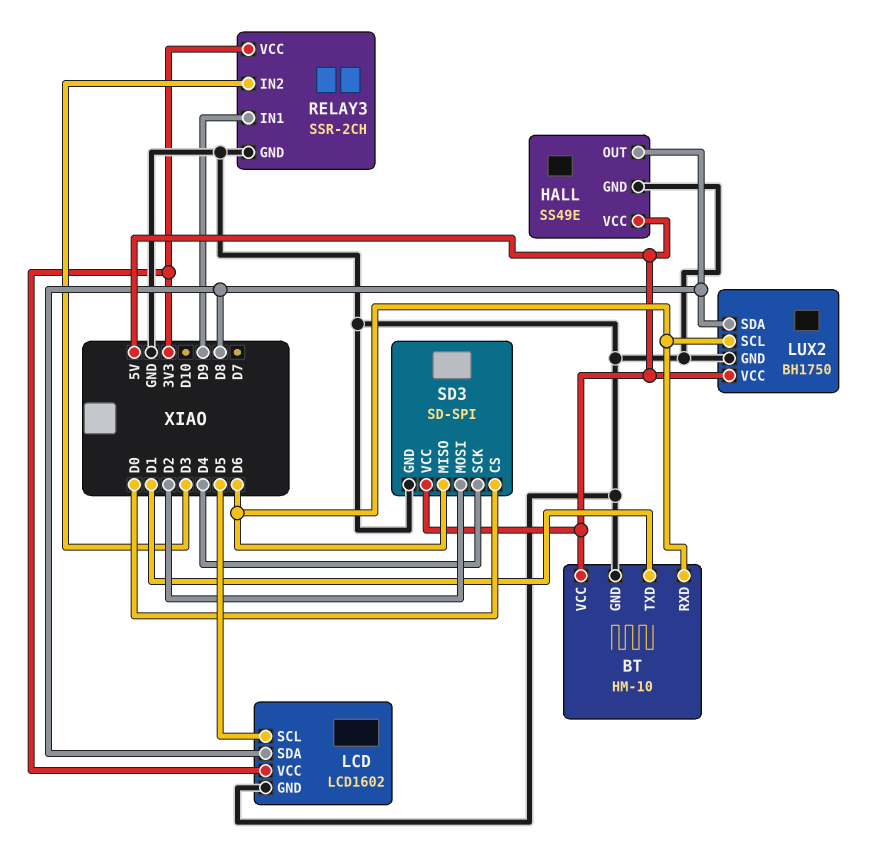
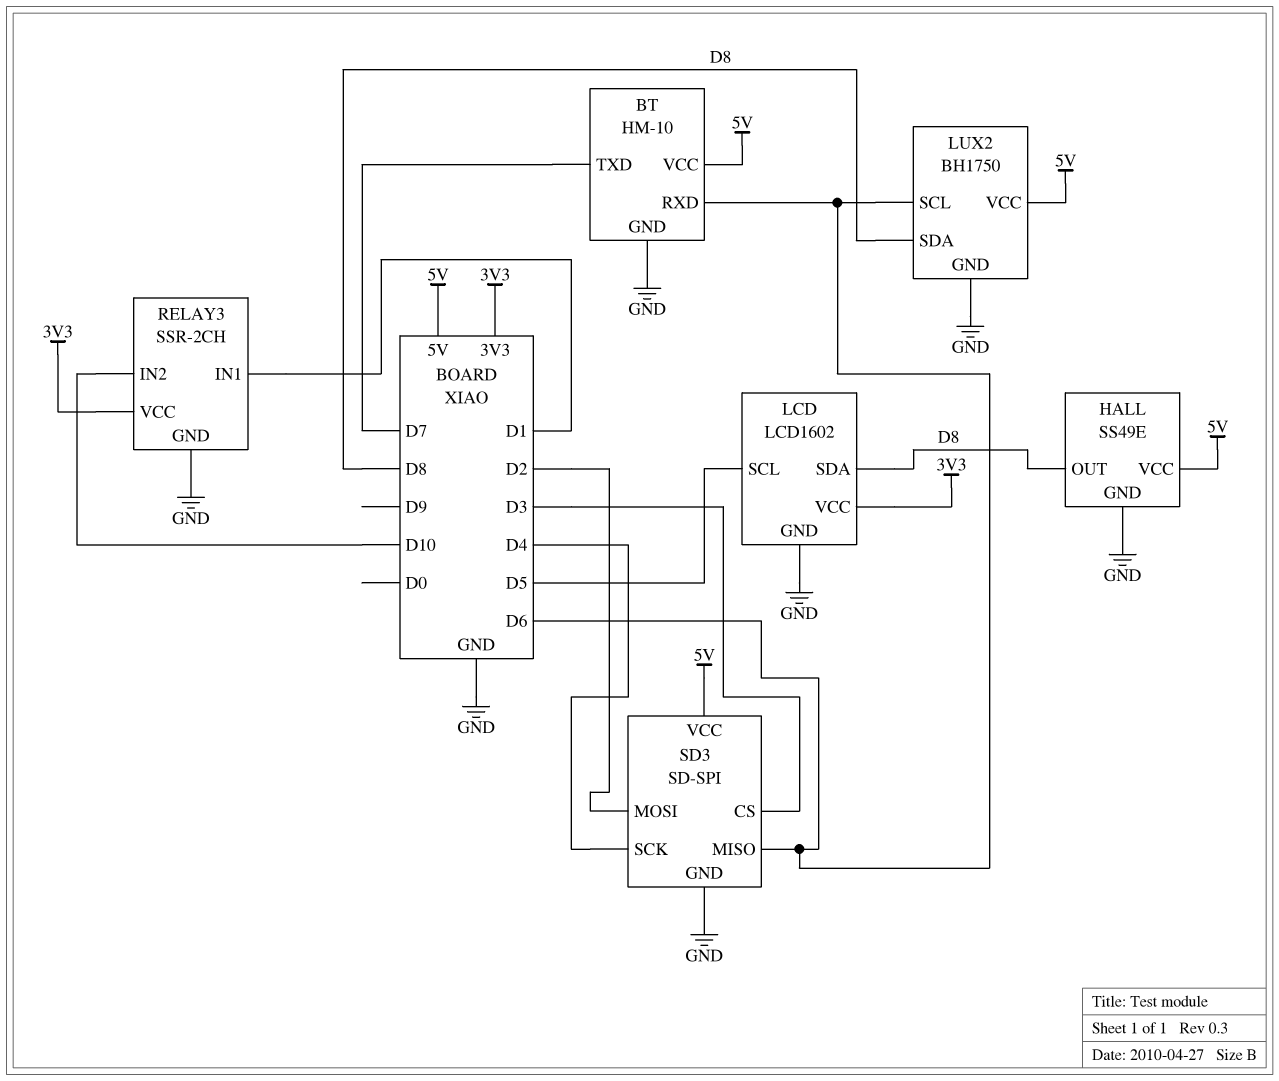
BT pin TXD: D1 -> D7
RELAY3 pin IN1: D9 -> D1
RELAY3 pin IN2: D3 -> D10
SD3 pin CS: D0 -> D3

